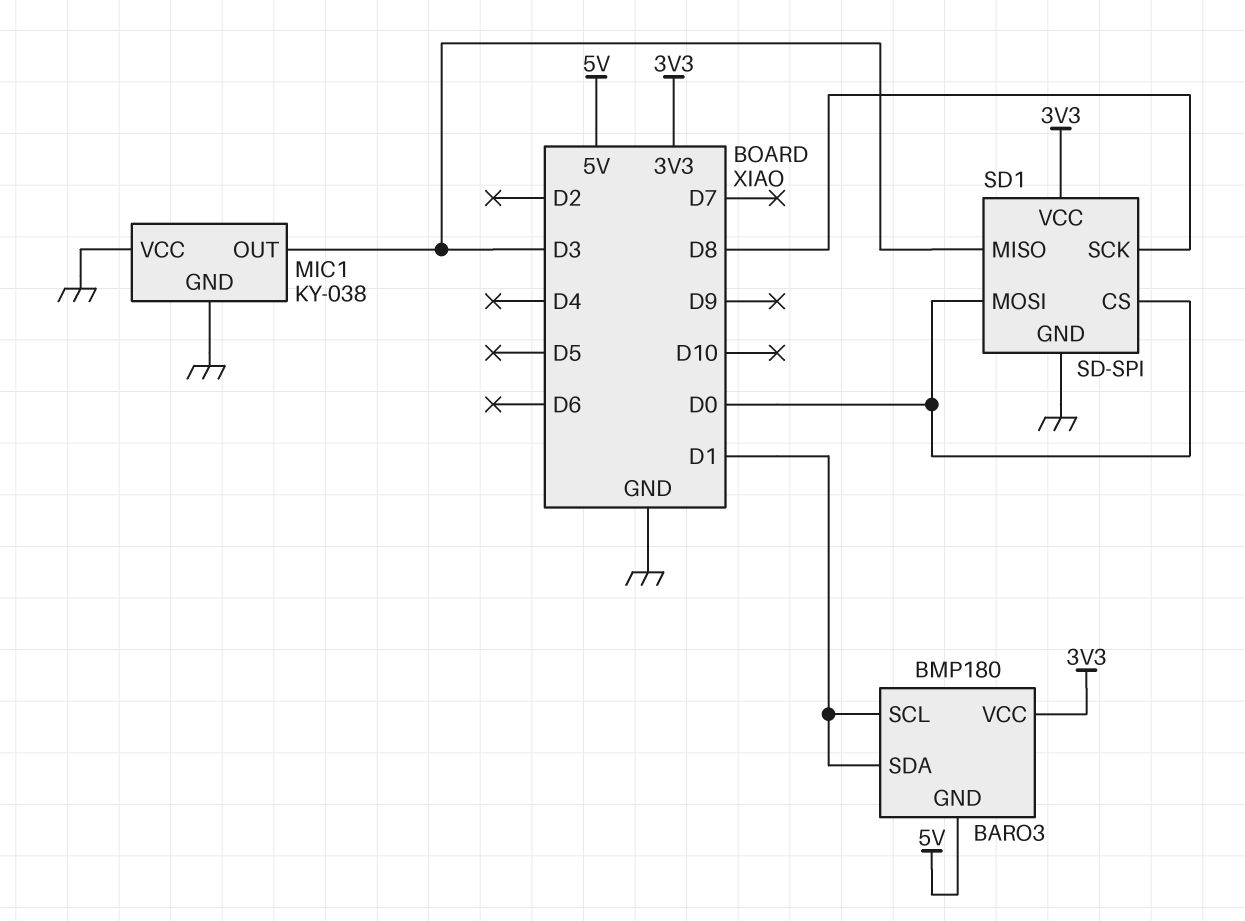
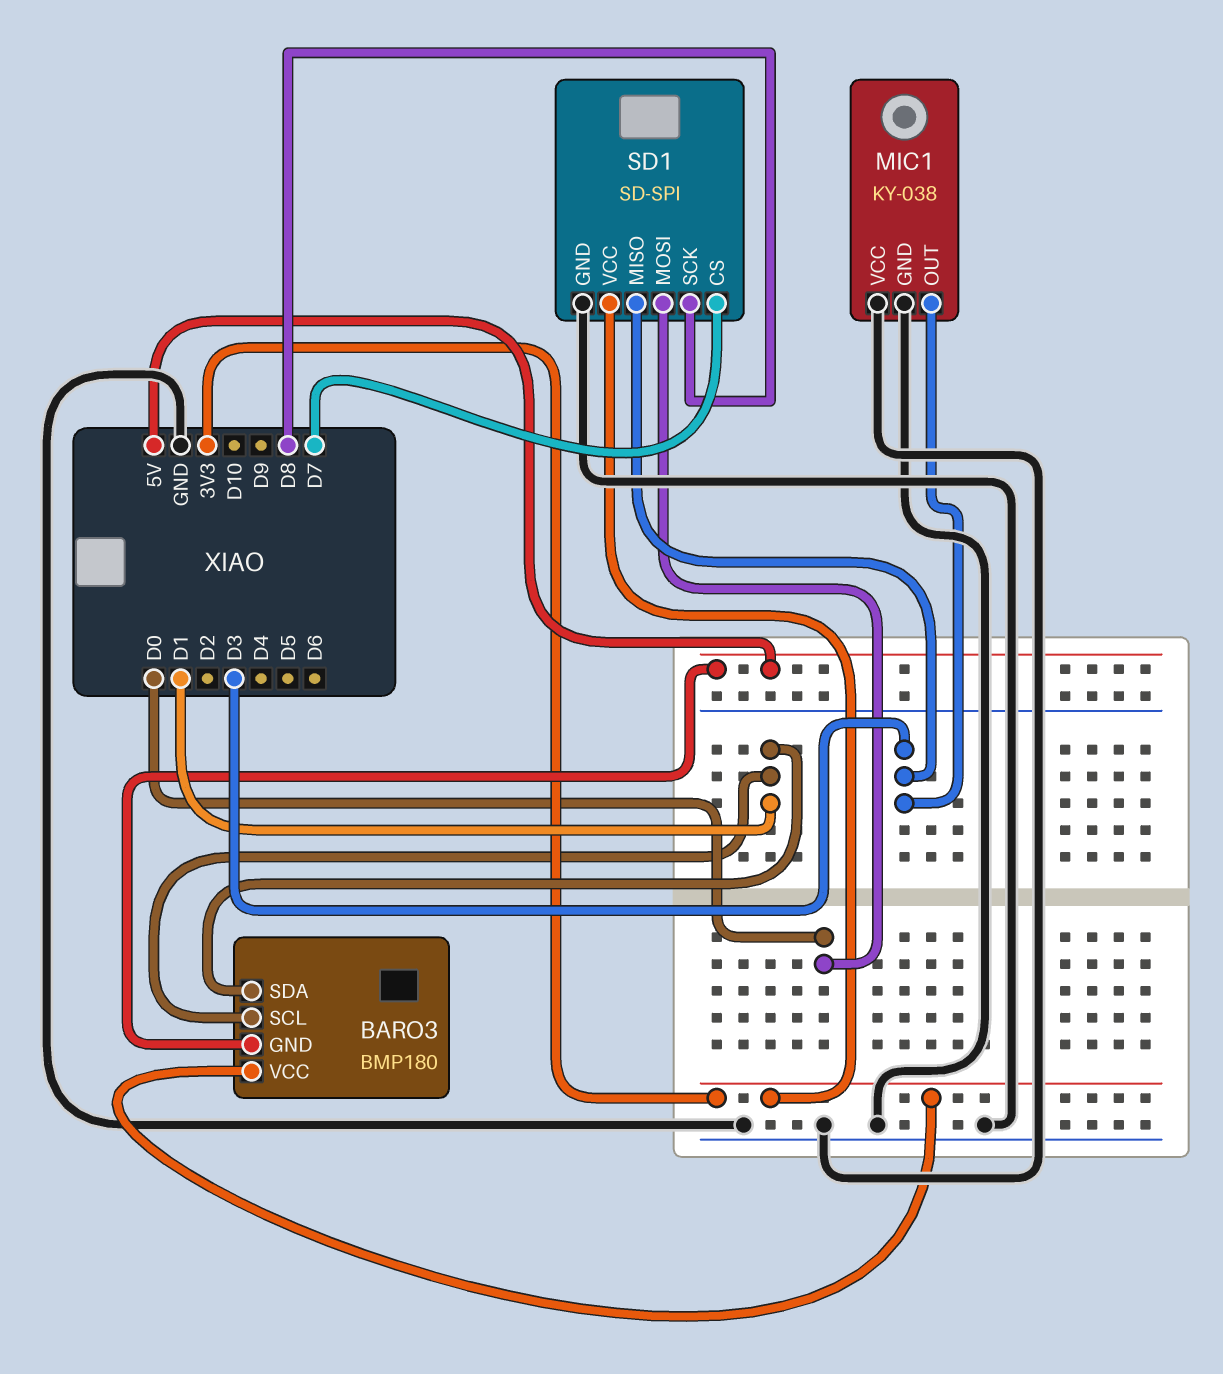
SD1 pin CS: D0 -> D7

